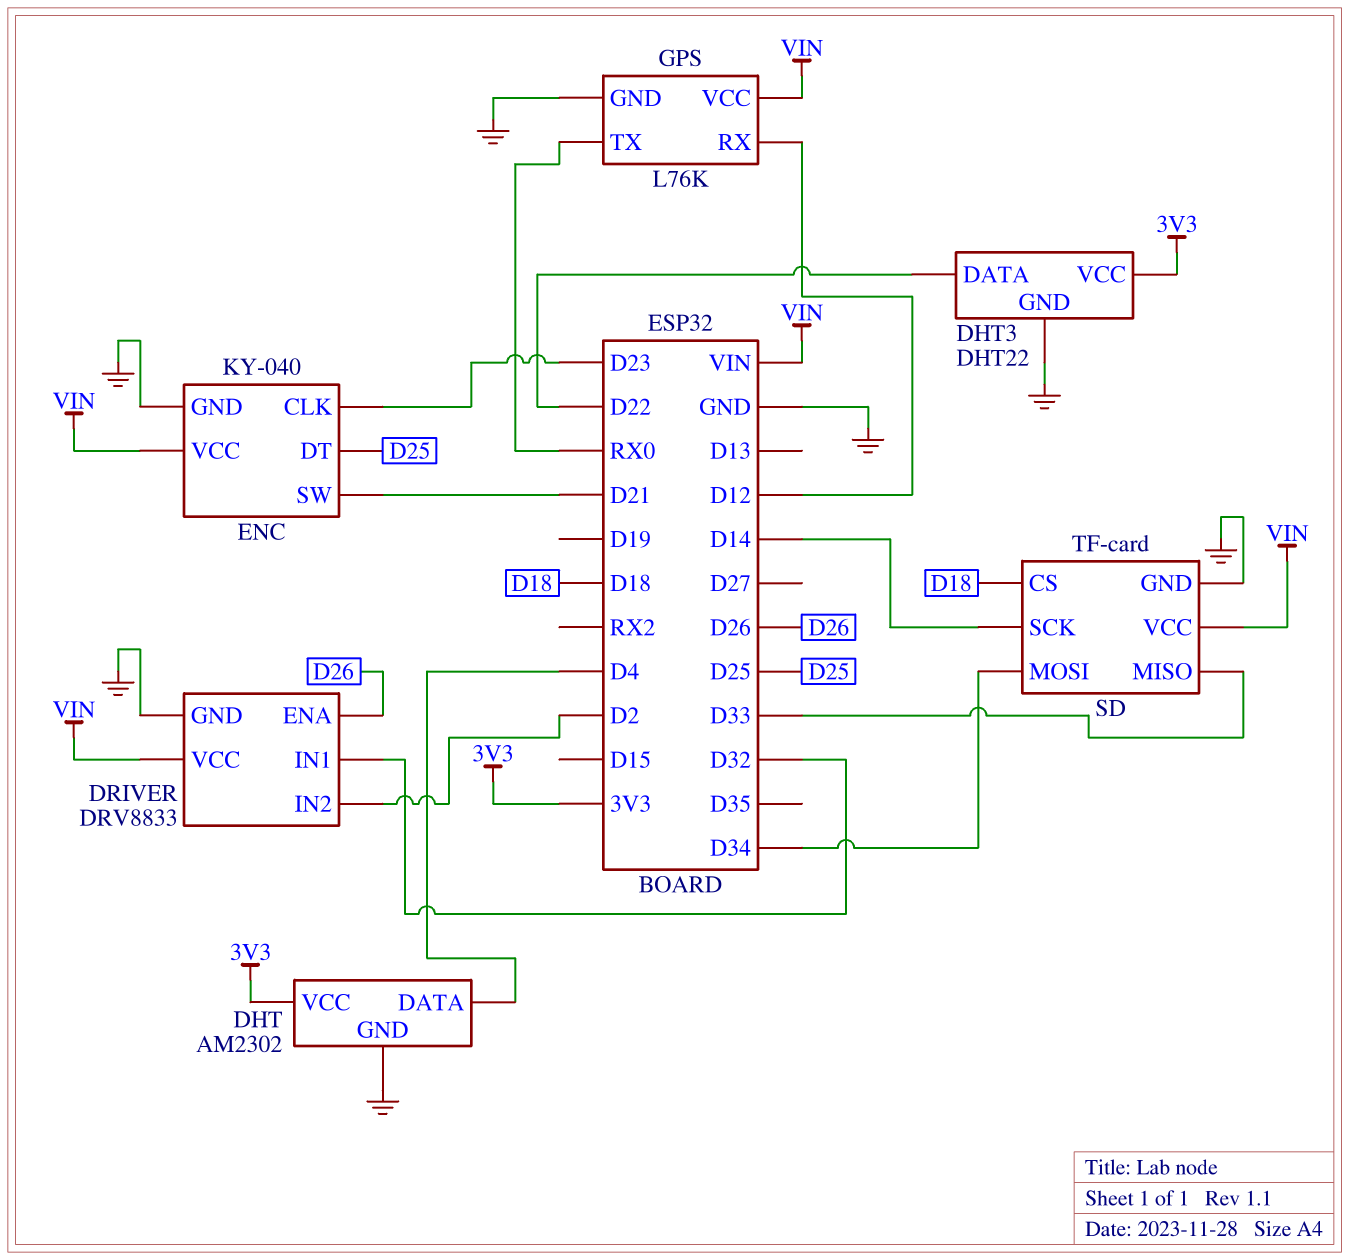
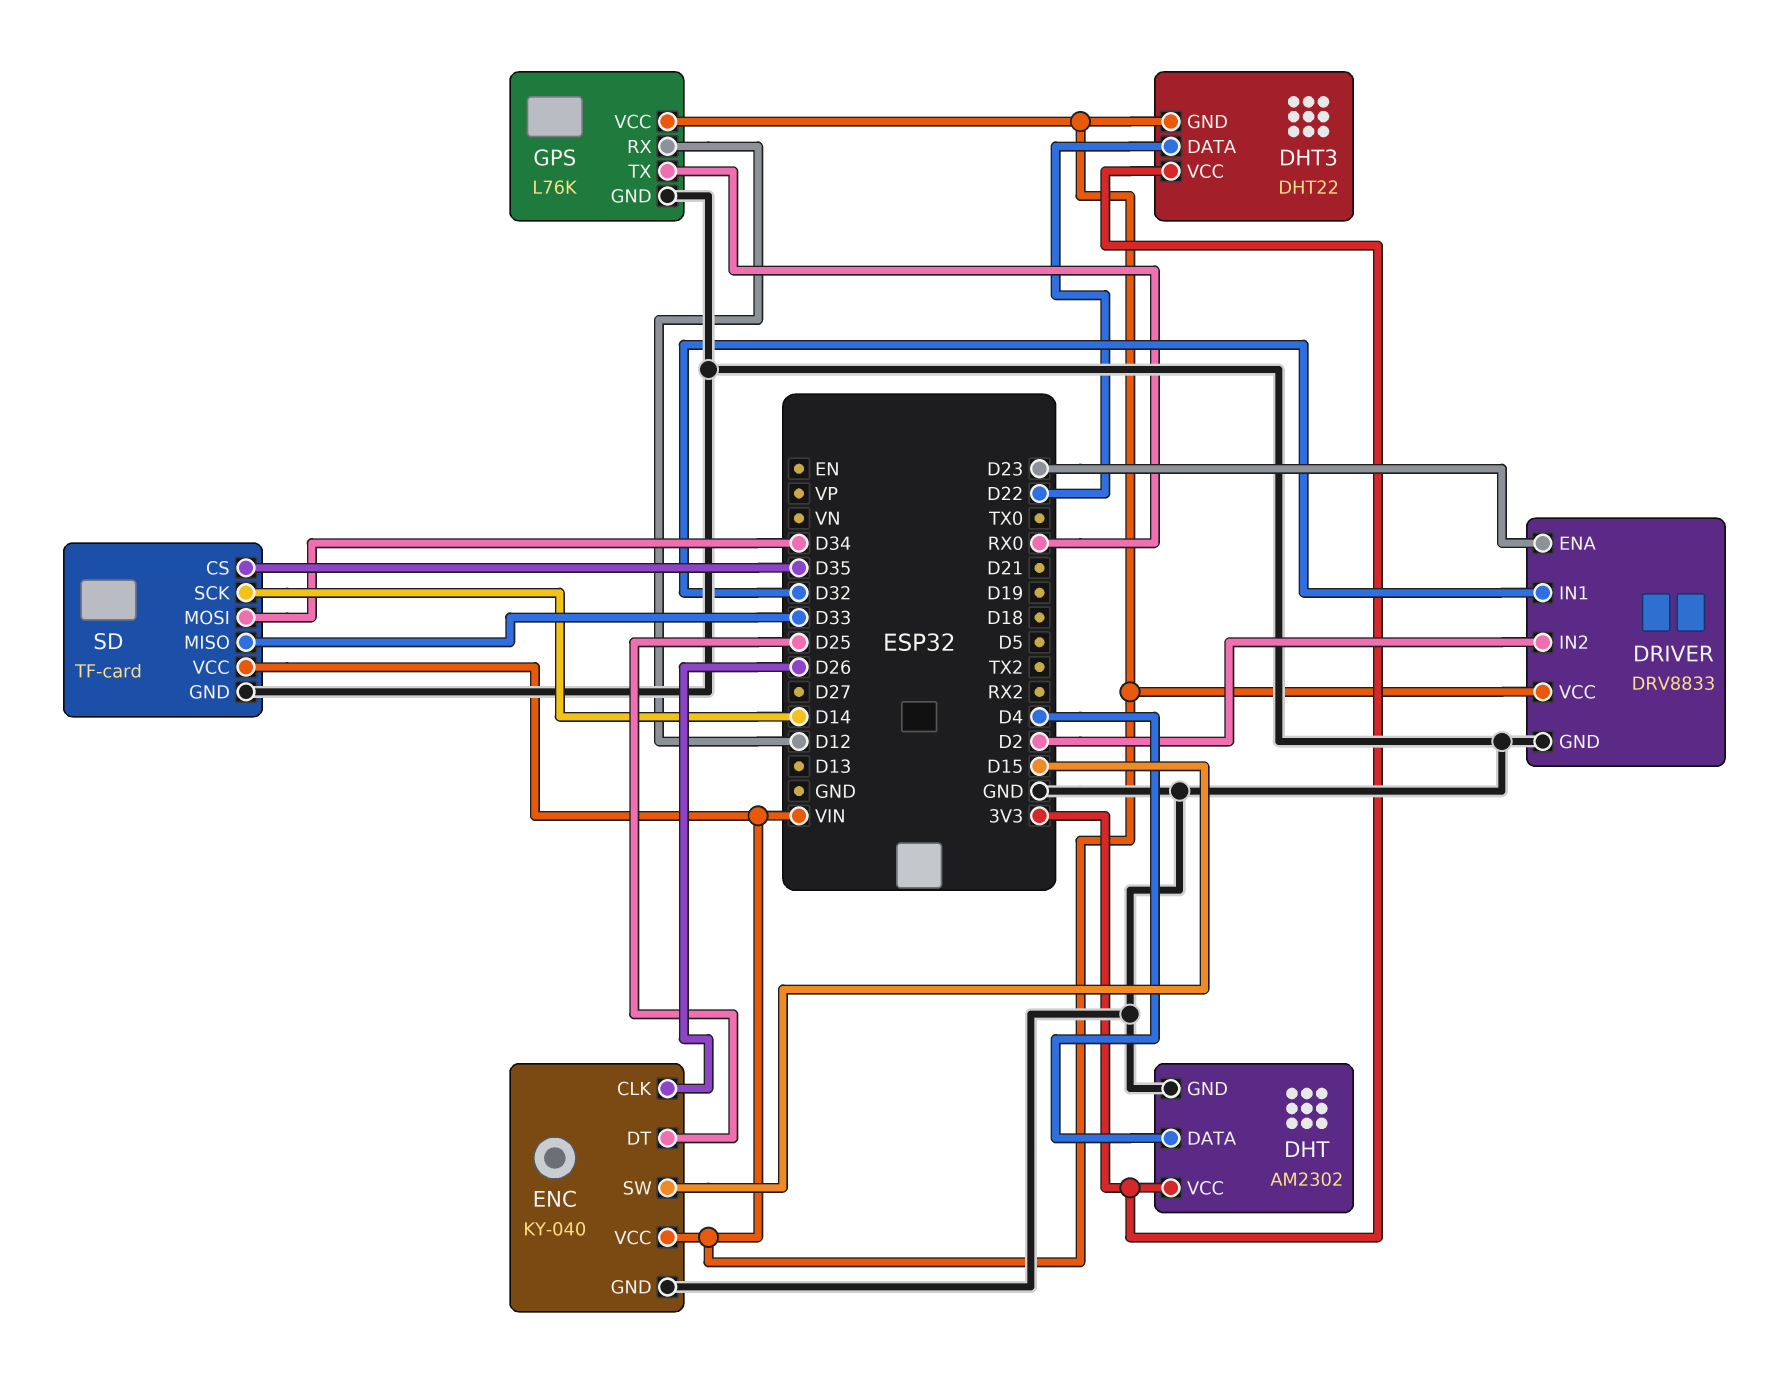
DHT3 pin GND: GND -> VIN
DRIVER pin ENA: D26 -> D23
ENC pin CLK: D23 -> D26
ENC pin SW: D21 -> D15
SD pin CS: D18 -> D35

